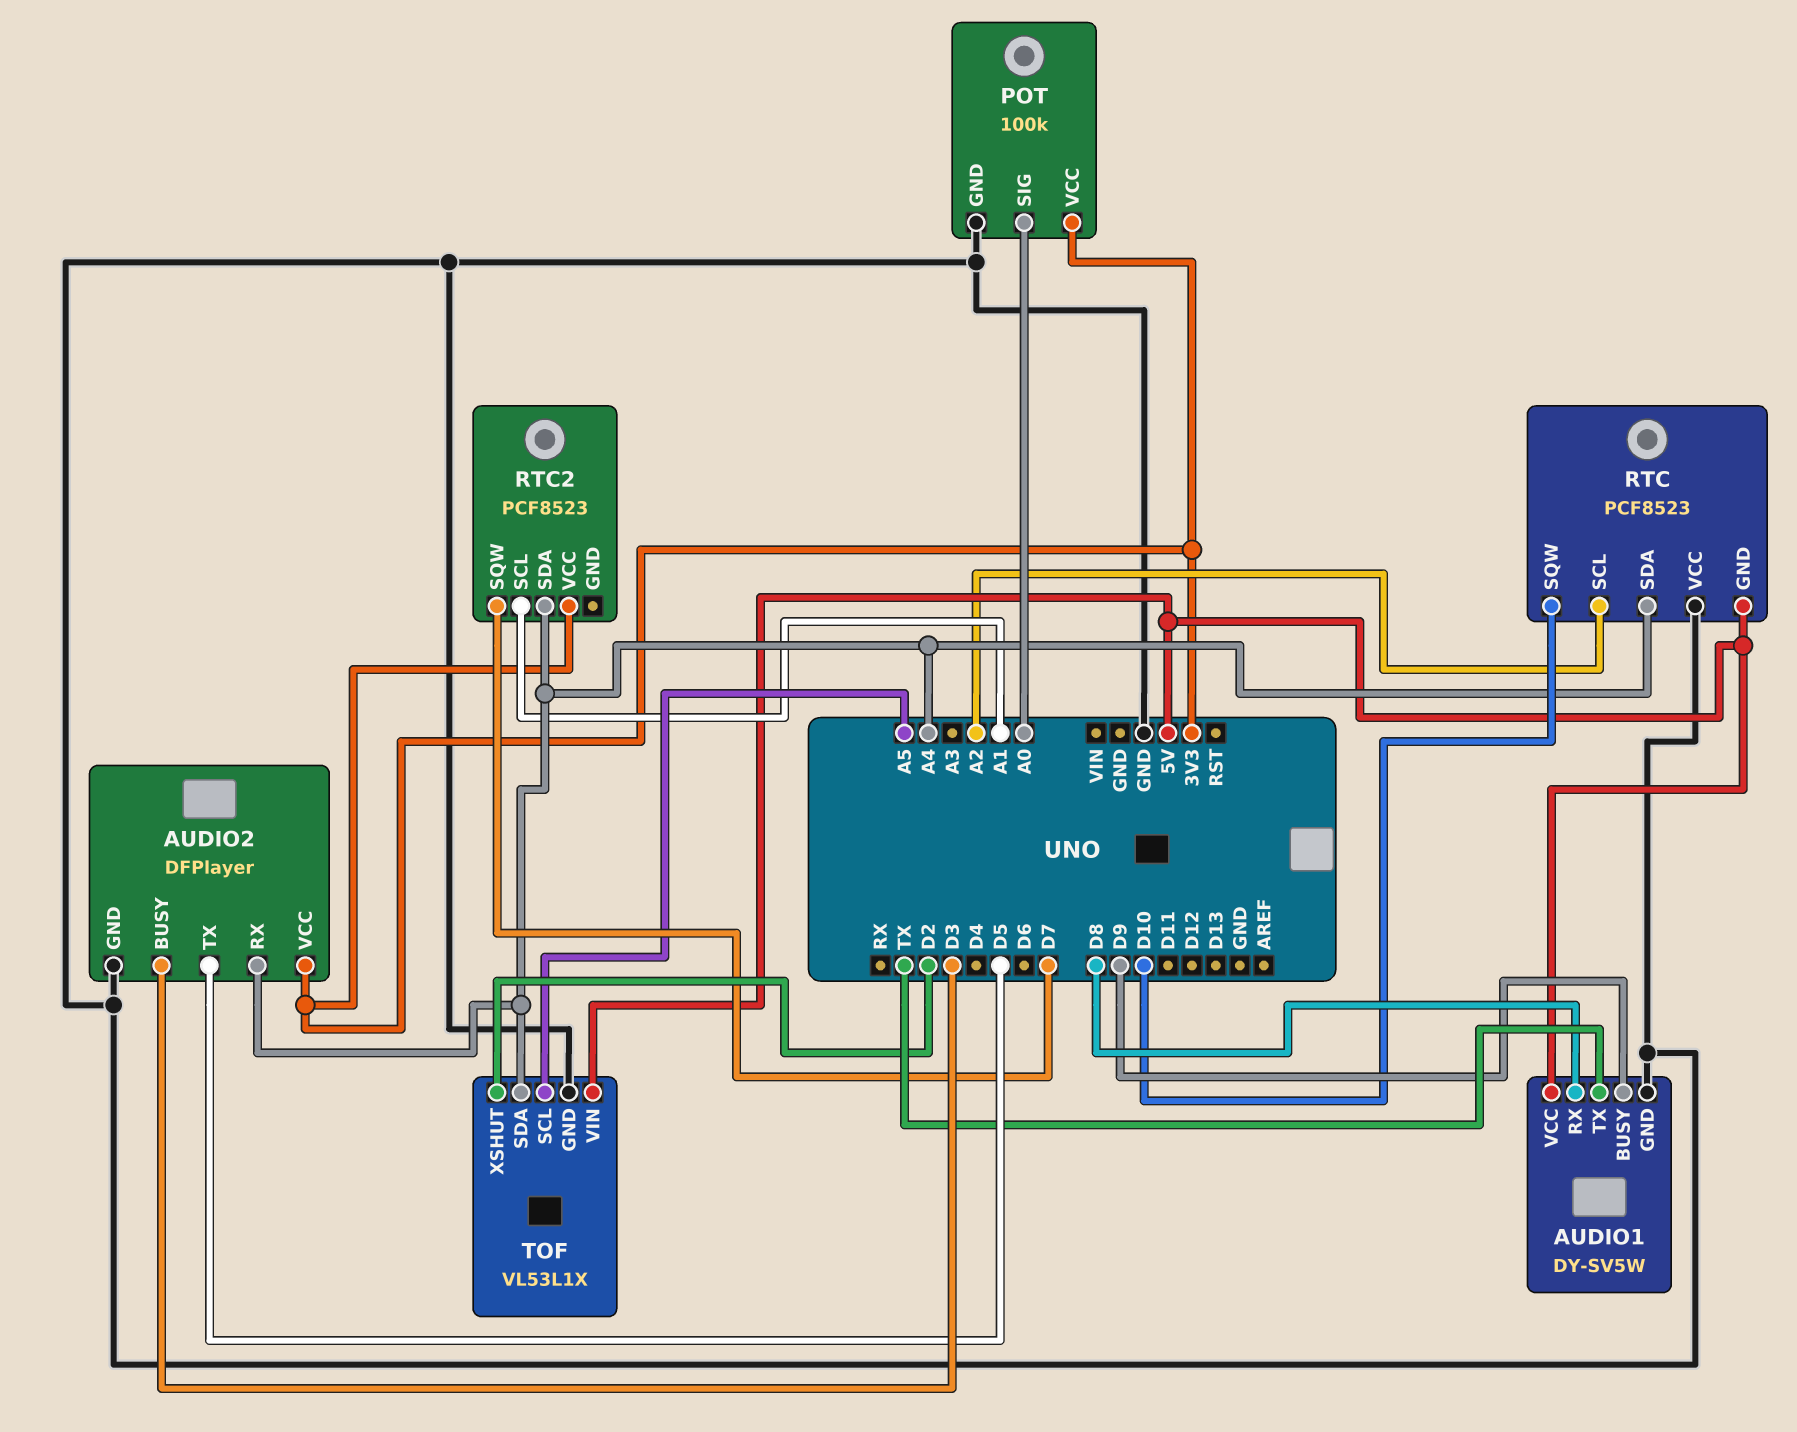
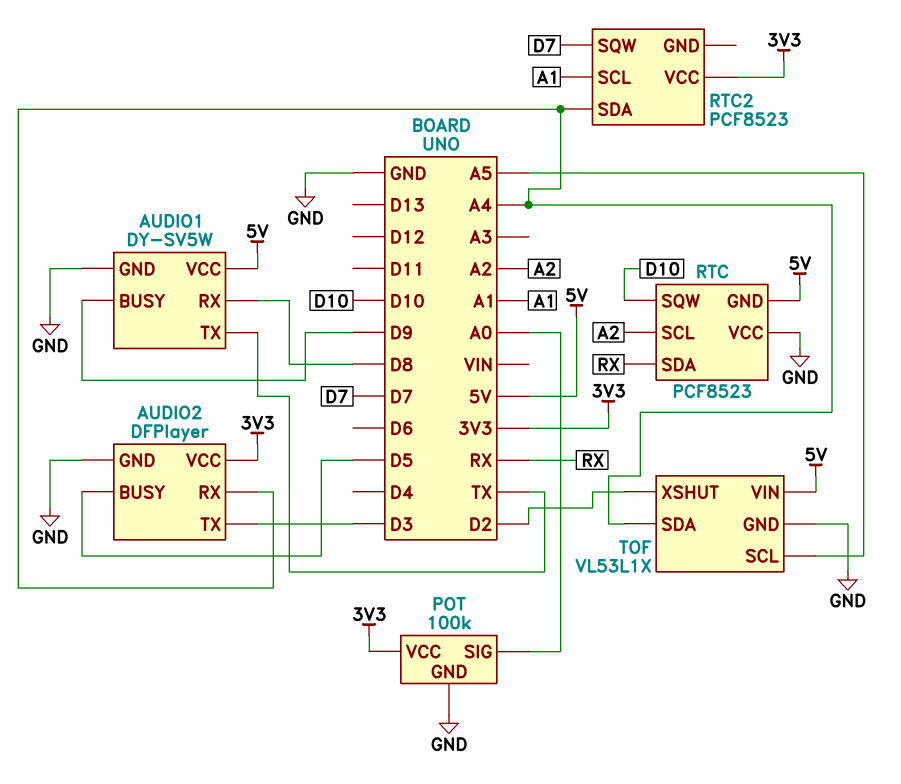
AUDIO2 pin BUSY: D3 -> D5
AUDIO2 pin TX: D5 -> D3
RTC pin SDA: A4 -> RX

